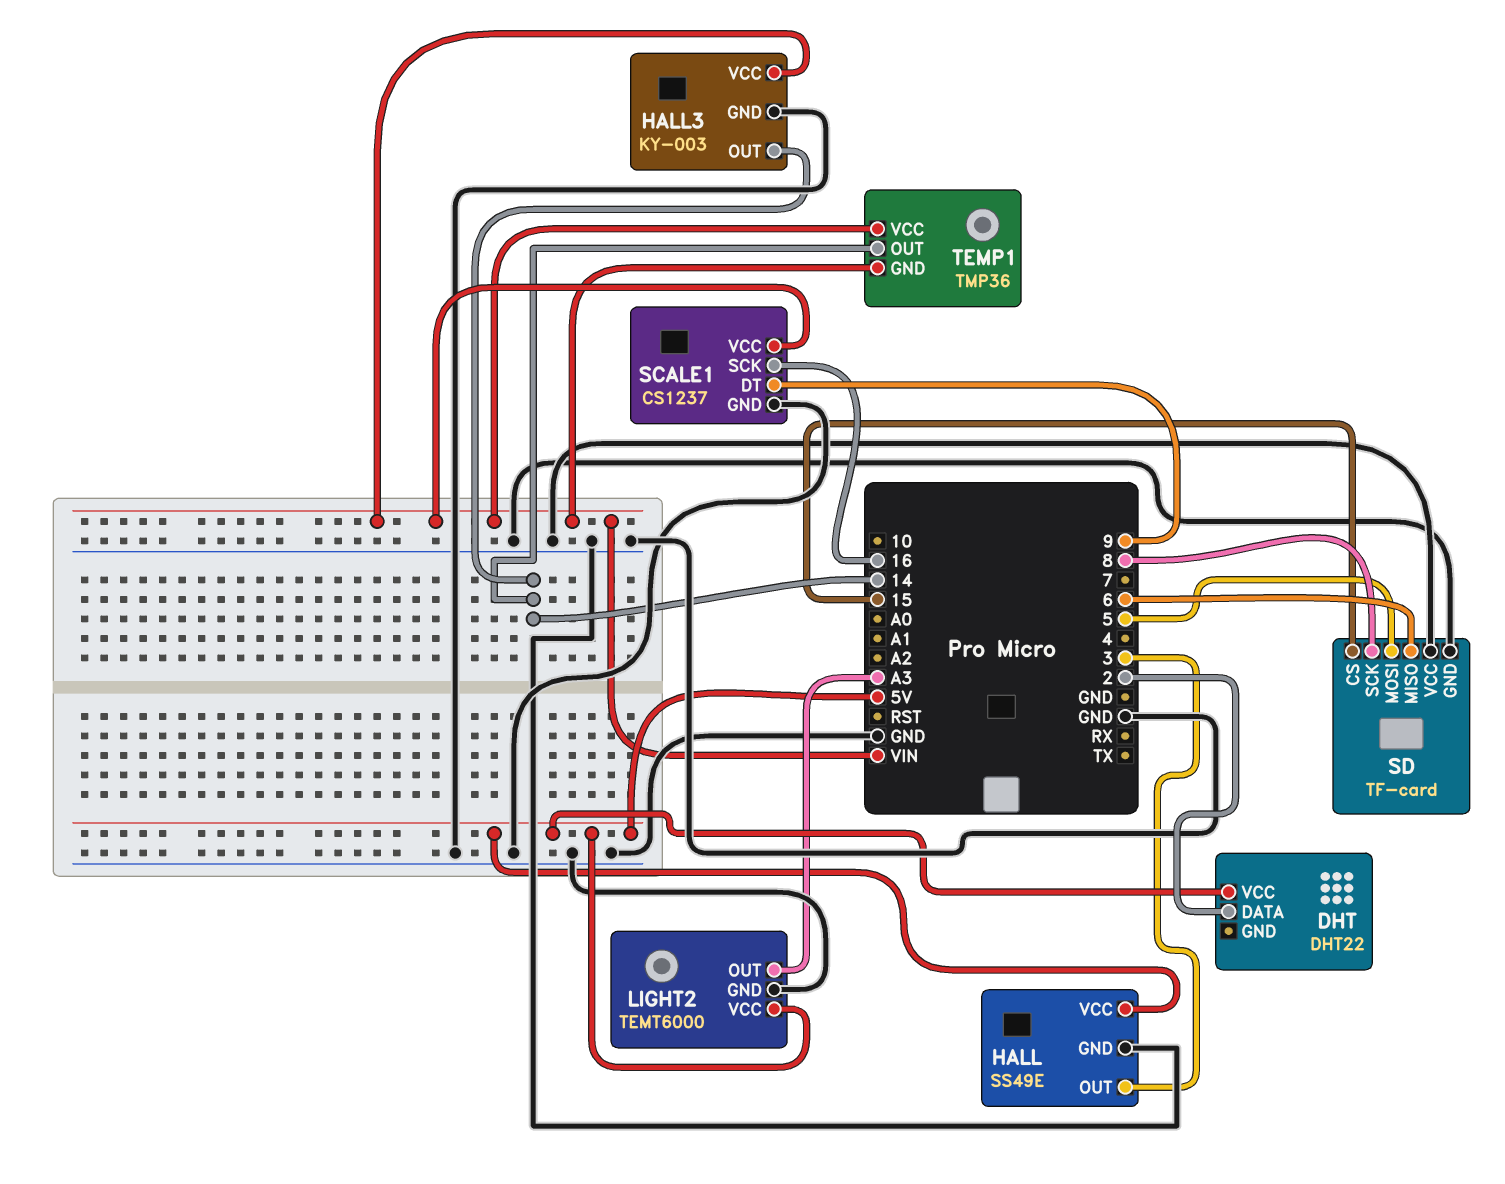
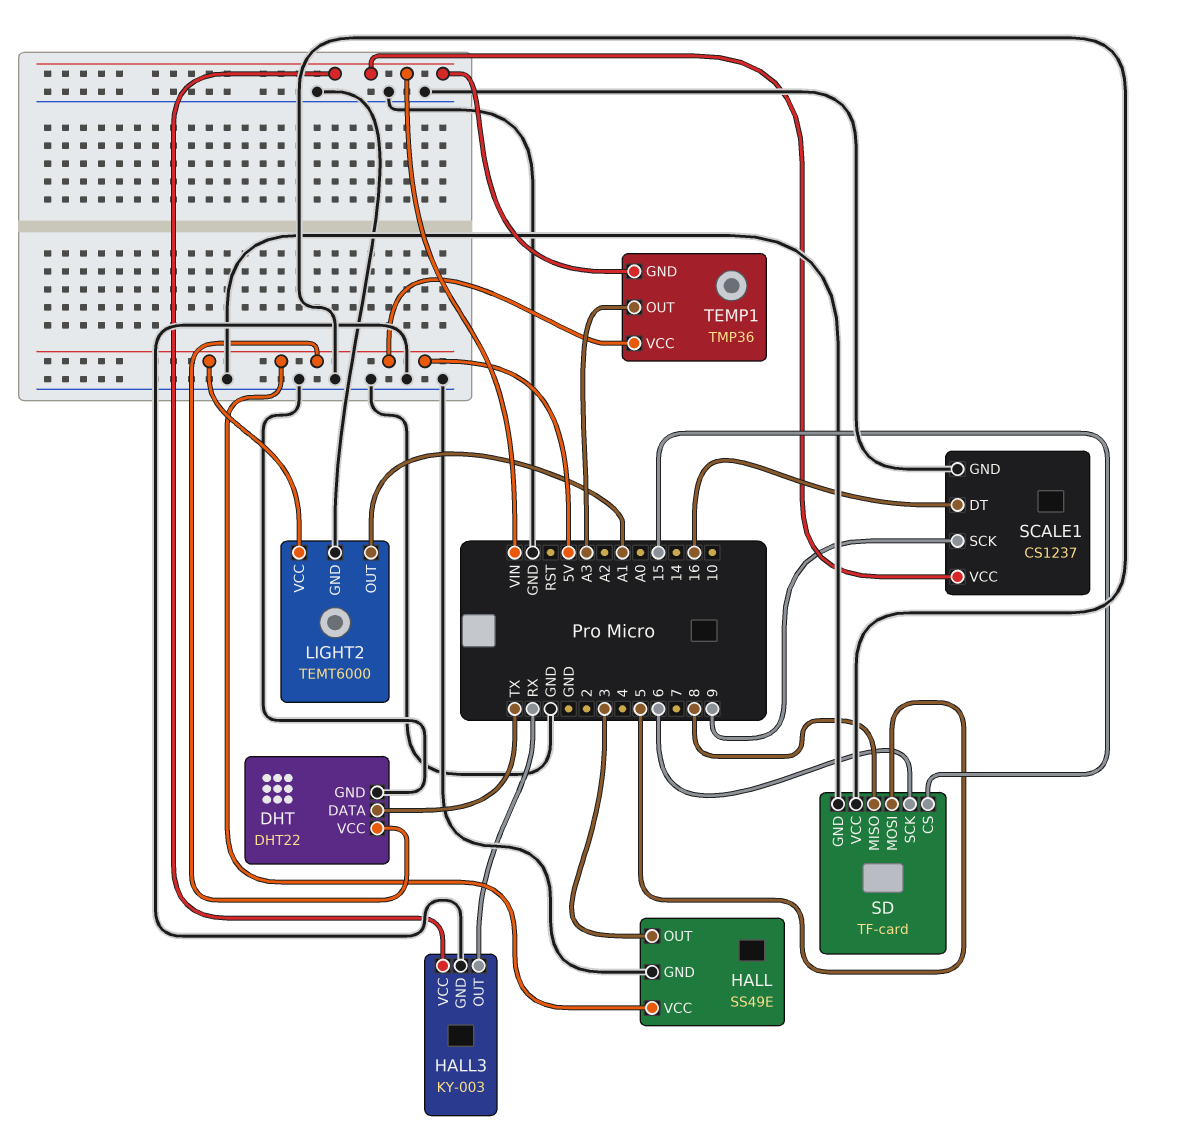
DHT pin DATA: 2 -> TX
DHT pin GND: none -> GND
HALL3 pin OUT: 14 -> RX
LIGHT2 pin OUT: A3 -> A1
SCALE1 pin DT: 9 -> 16
SCALE1 pin SCK: 16 -> 9
SD pin MISO: 6 -> 8
SD pin SCK: 8 -> 6
TEMP1 pin OUT: 14 -> A3
TEMP1 pin VCC: VIN -> 5V

